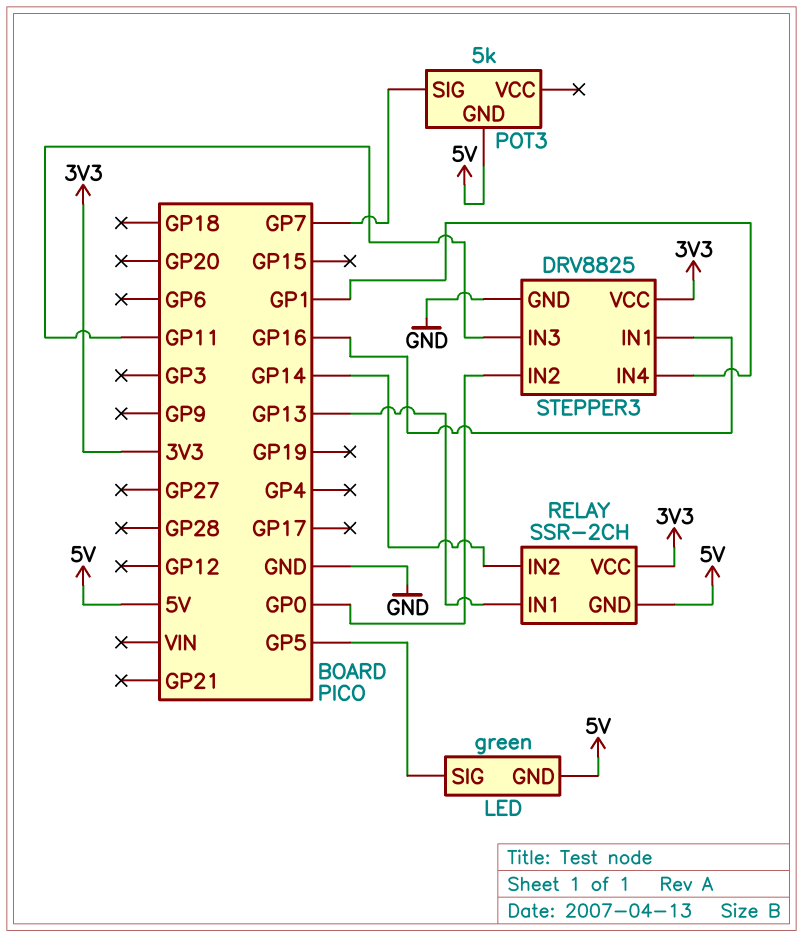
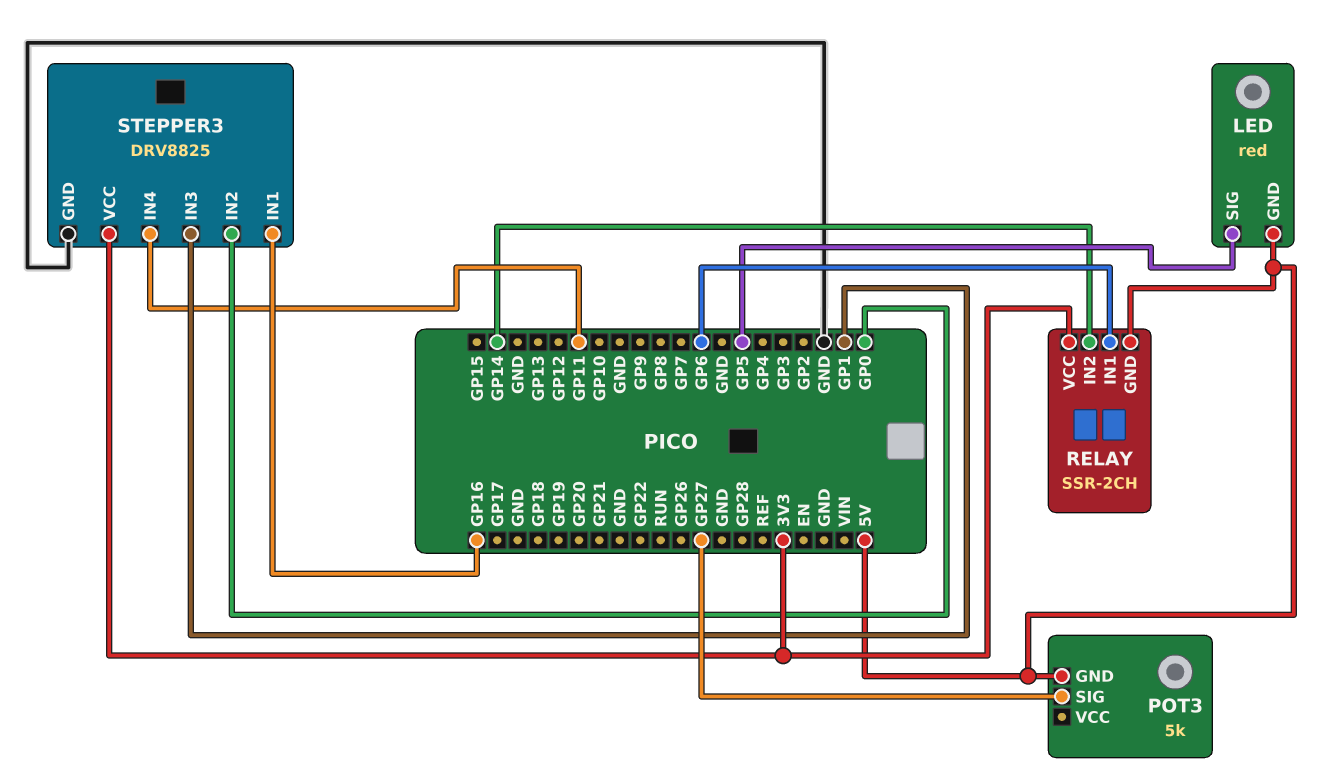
LED: green -> red
POT3 pin SIG: GP7 -> GP27
RELAY pin IN1: GP13 -> GP6
STEPPER3 pin IN3: GP11 -> GP1
STEPPER3 pin IN4: GP1 -> GP11

